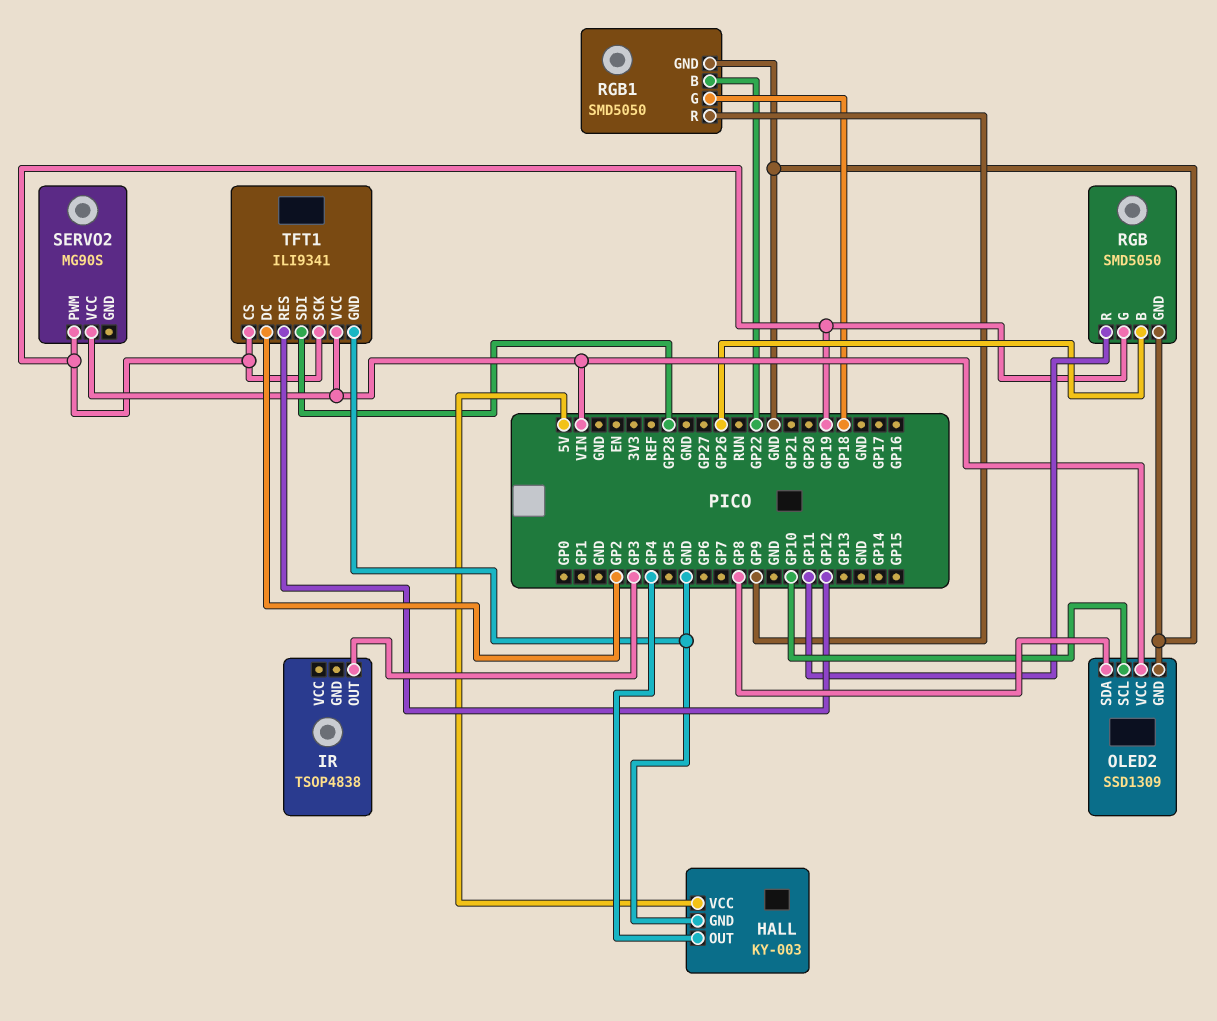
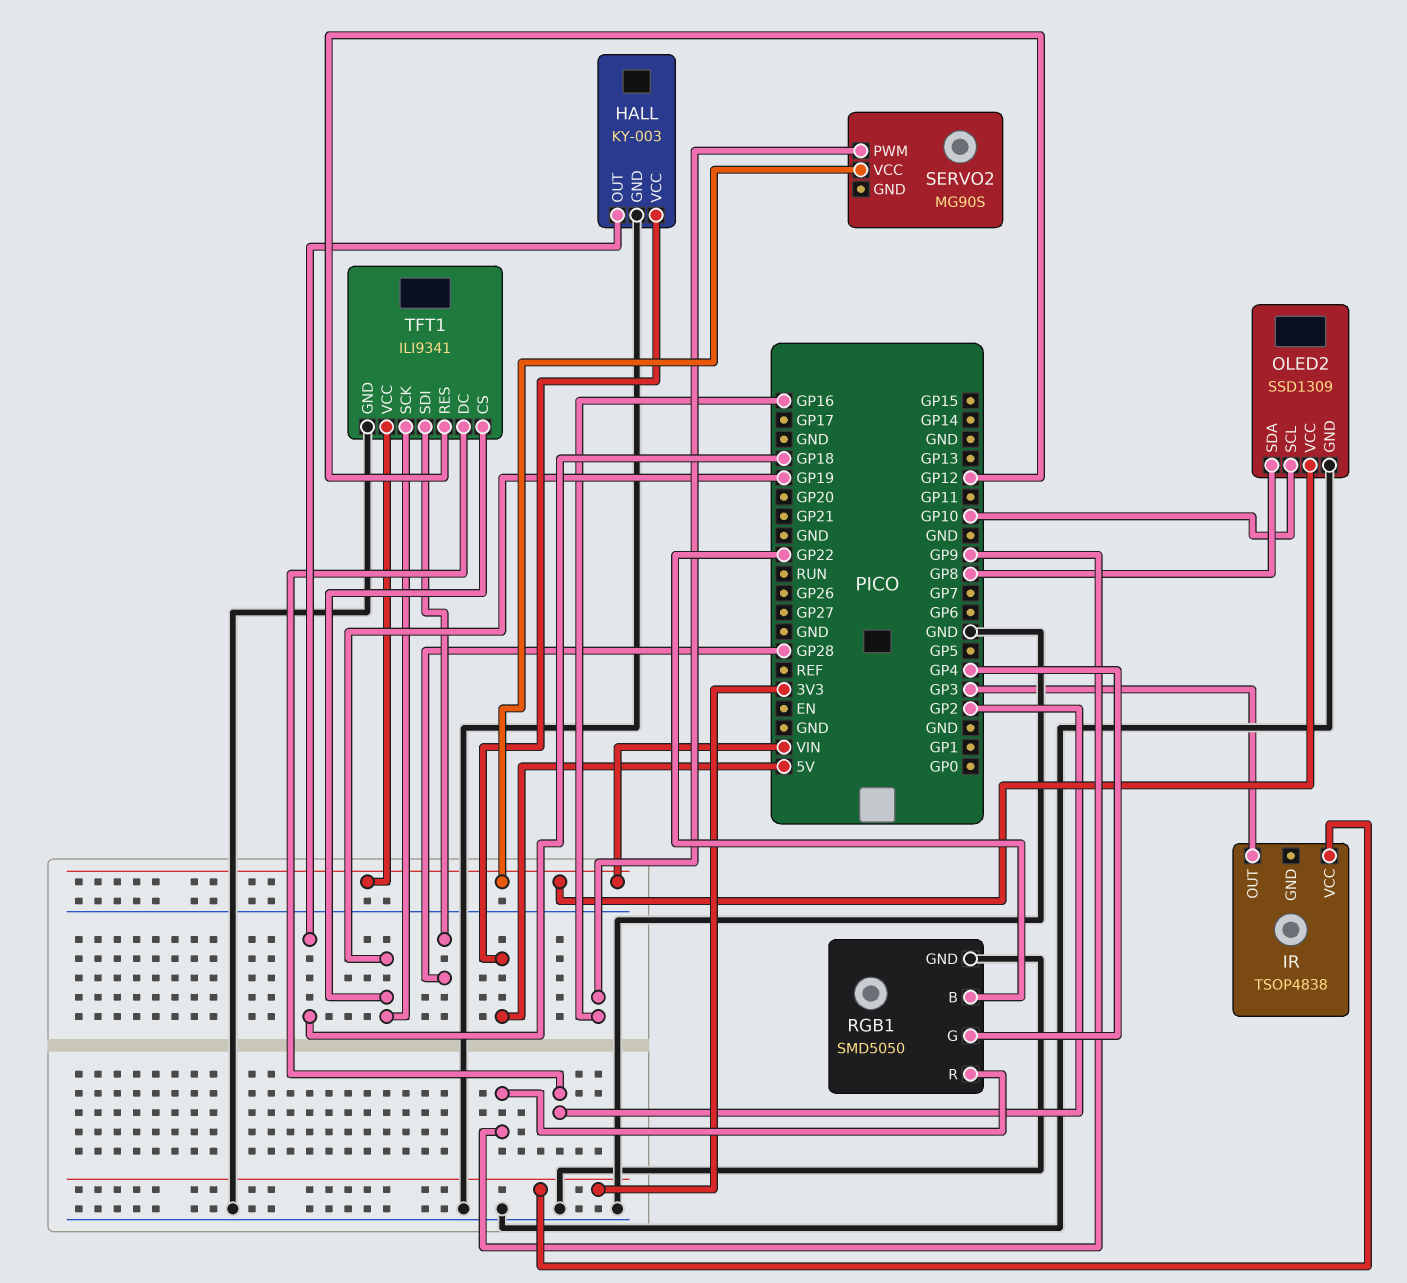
HALL pin OUT: GP4 -> GP18
IR pin VCC: none -> 3V3
RGB: SMD5050 -> none
RGB pin B: GP26 -> none
RGB pin G: GP19 -> none
RGB pin GND: GND -> none
RGB pin R: GP11 -> none
RGB1 pin G: GP18 -> GP4
SERVO2 pin PWM: GP19 -> GP16

